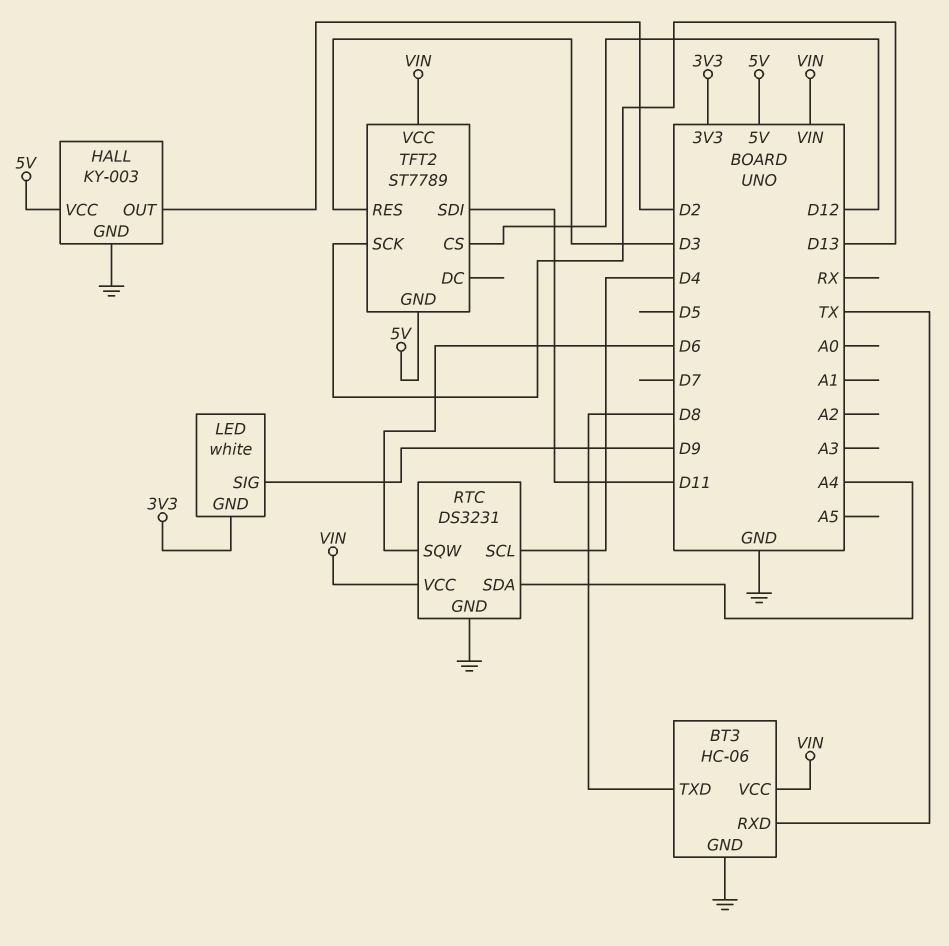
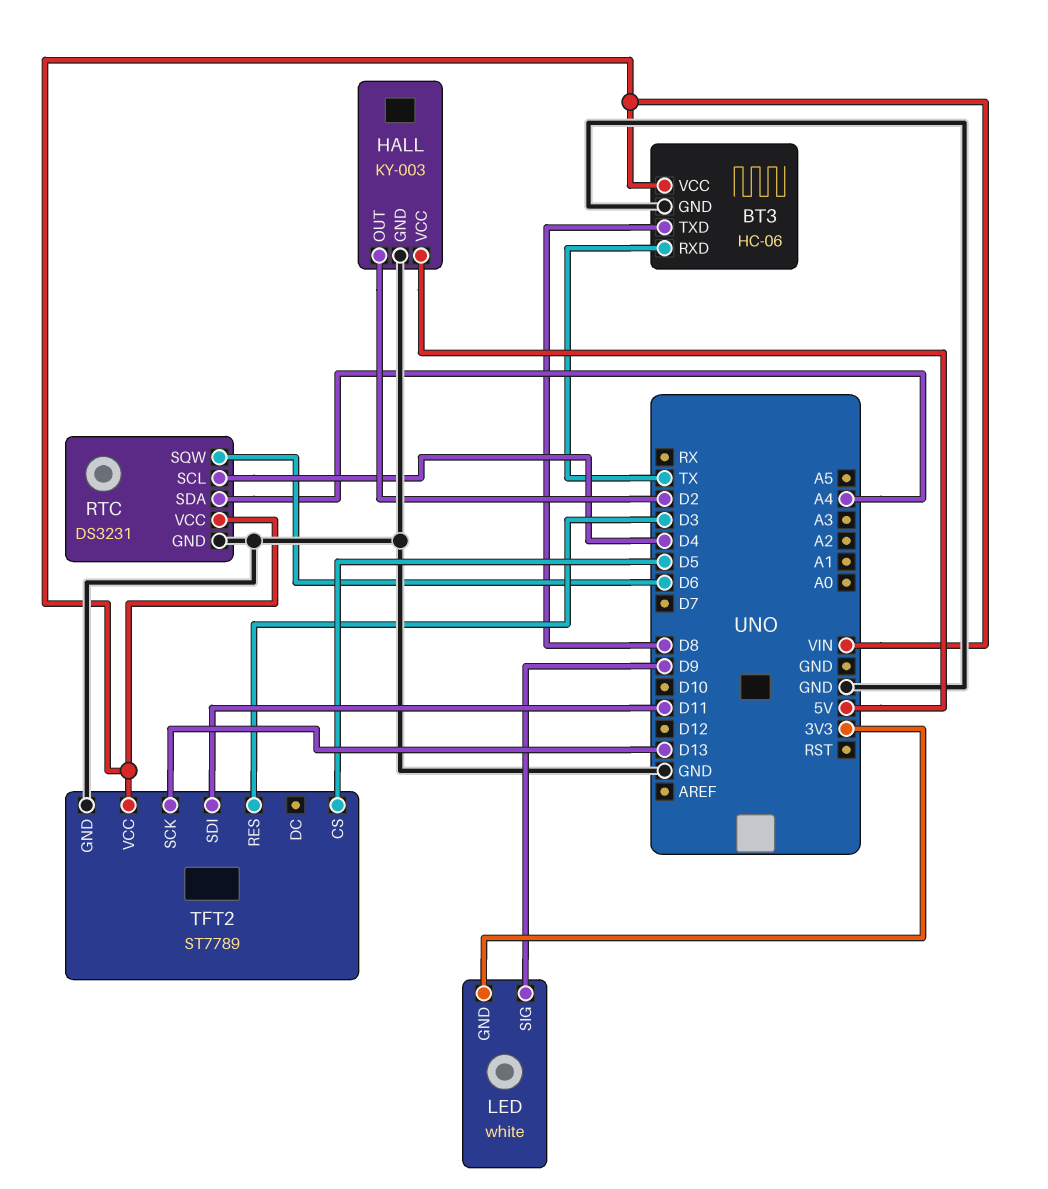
TFT2 pin CS: D12 -> D5
TFT2 pin GND: 5V -> GND

